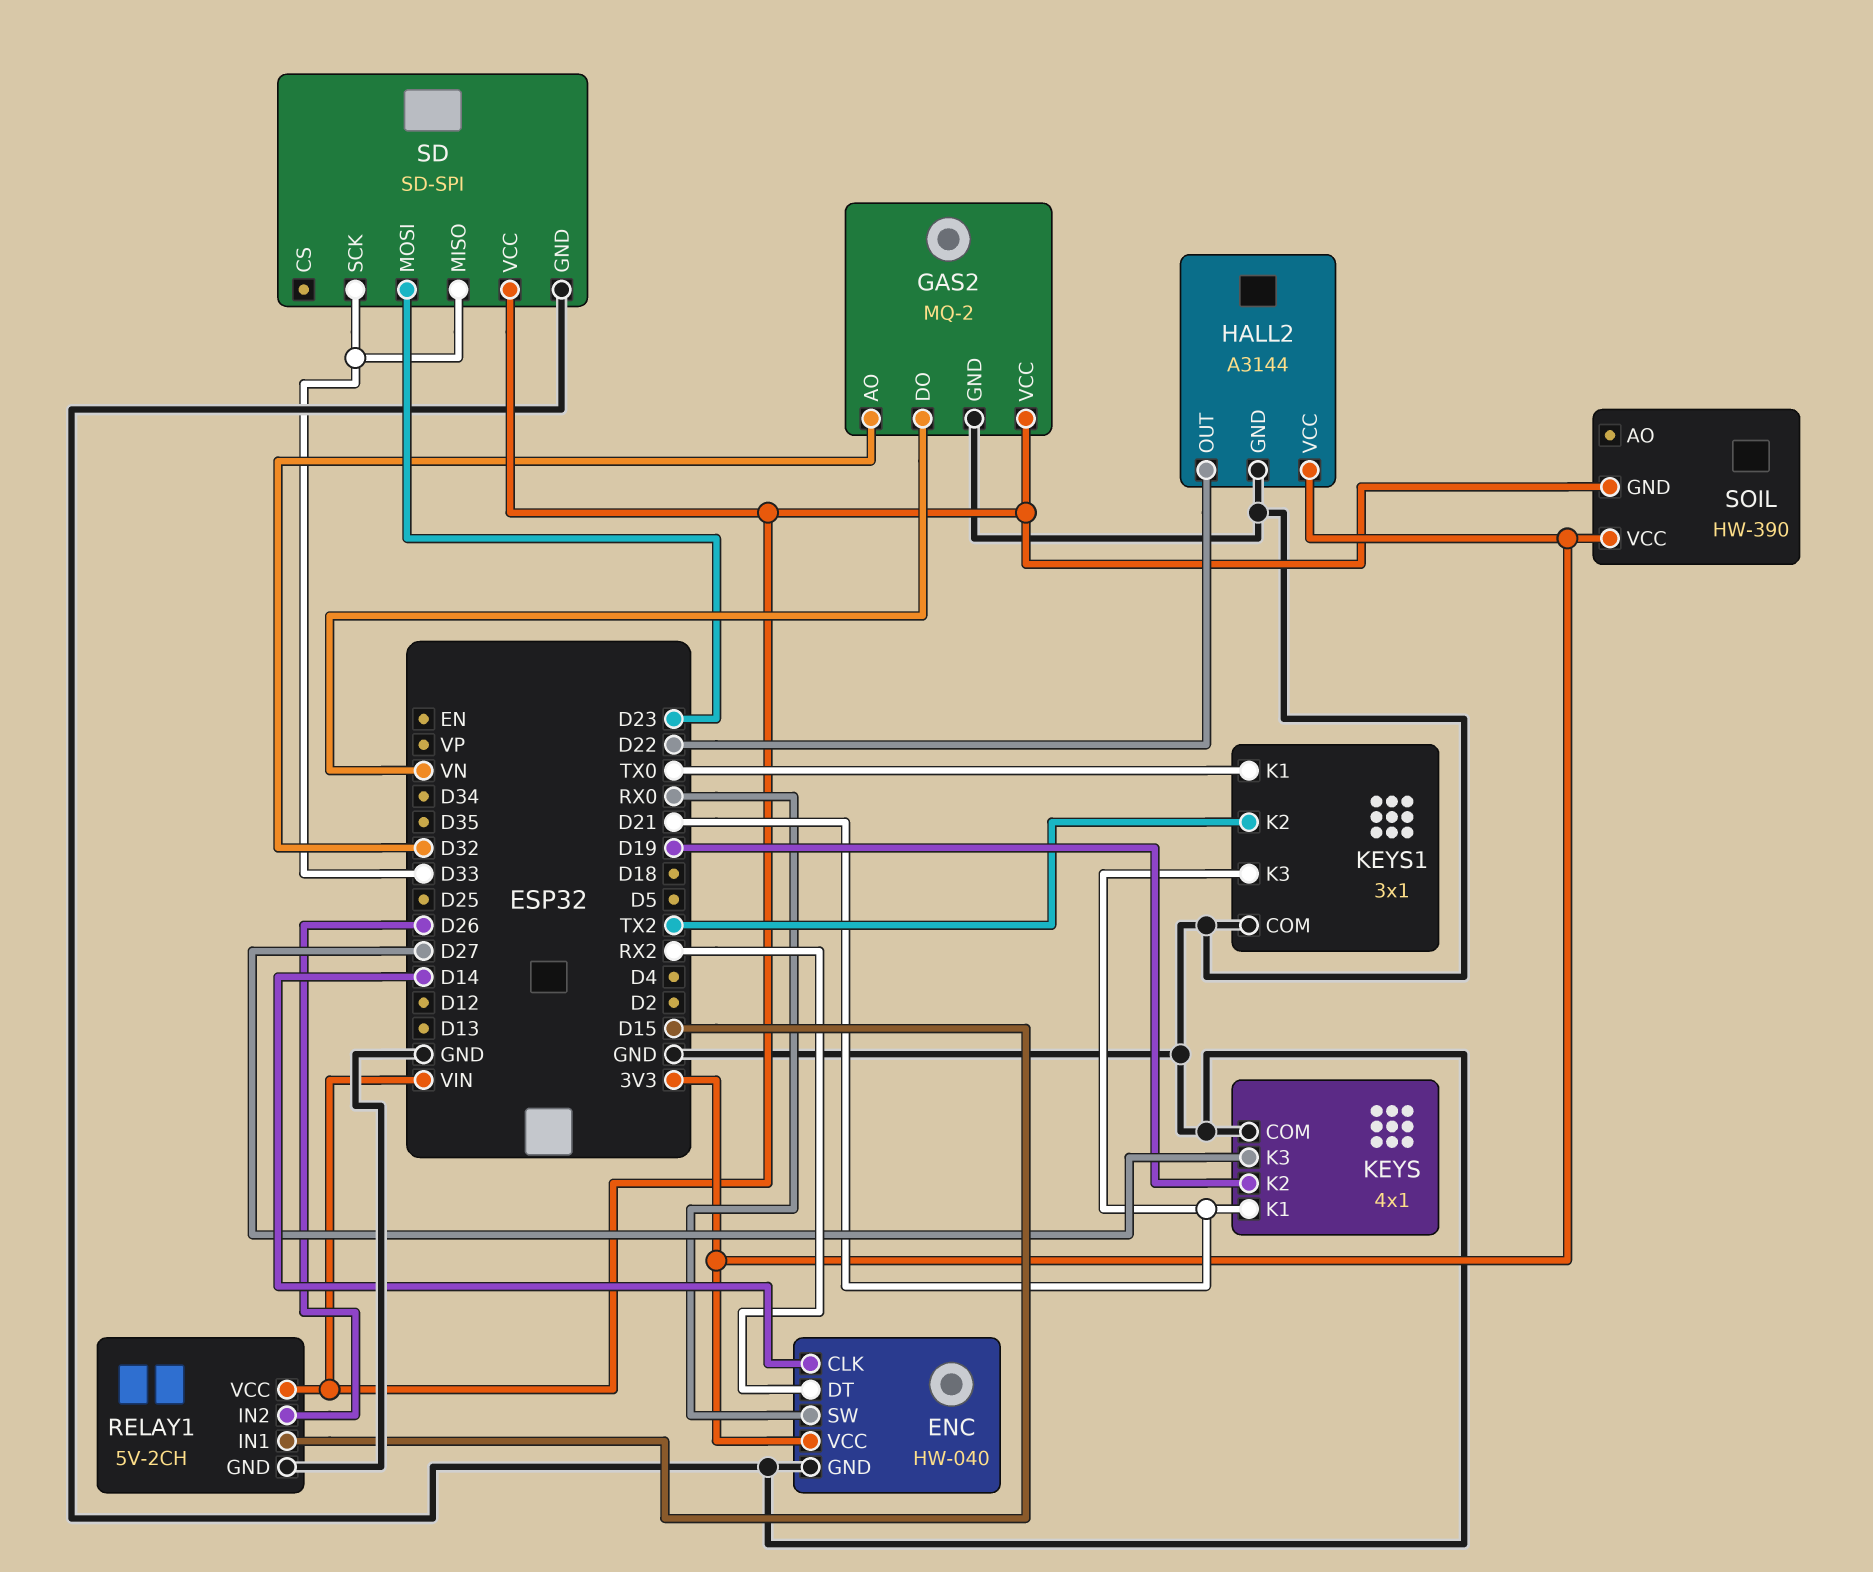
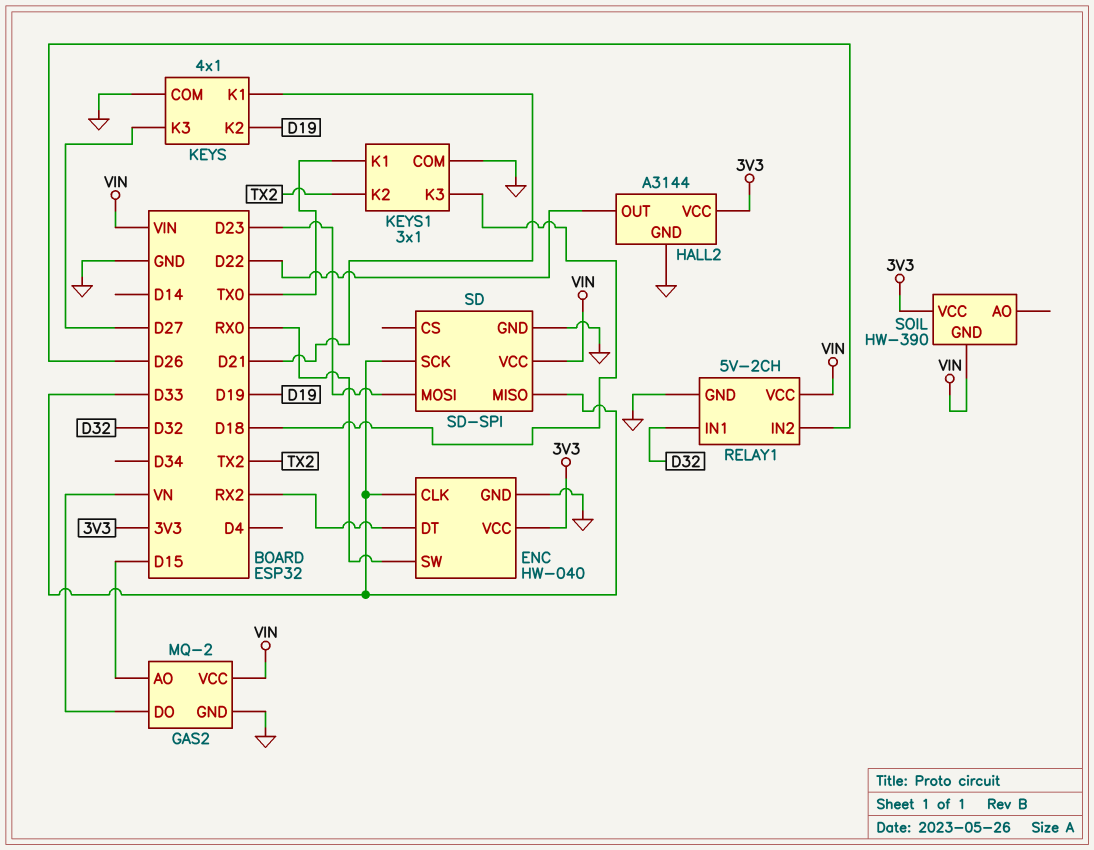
ENC pin CLK: D14 -> D33
GAS2 pin AO: D32 -> D15
KEYS1 pin K3: D21 -> D18
RELAY1 pin IN1: D15 -> D32

